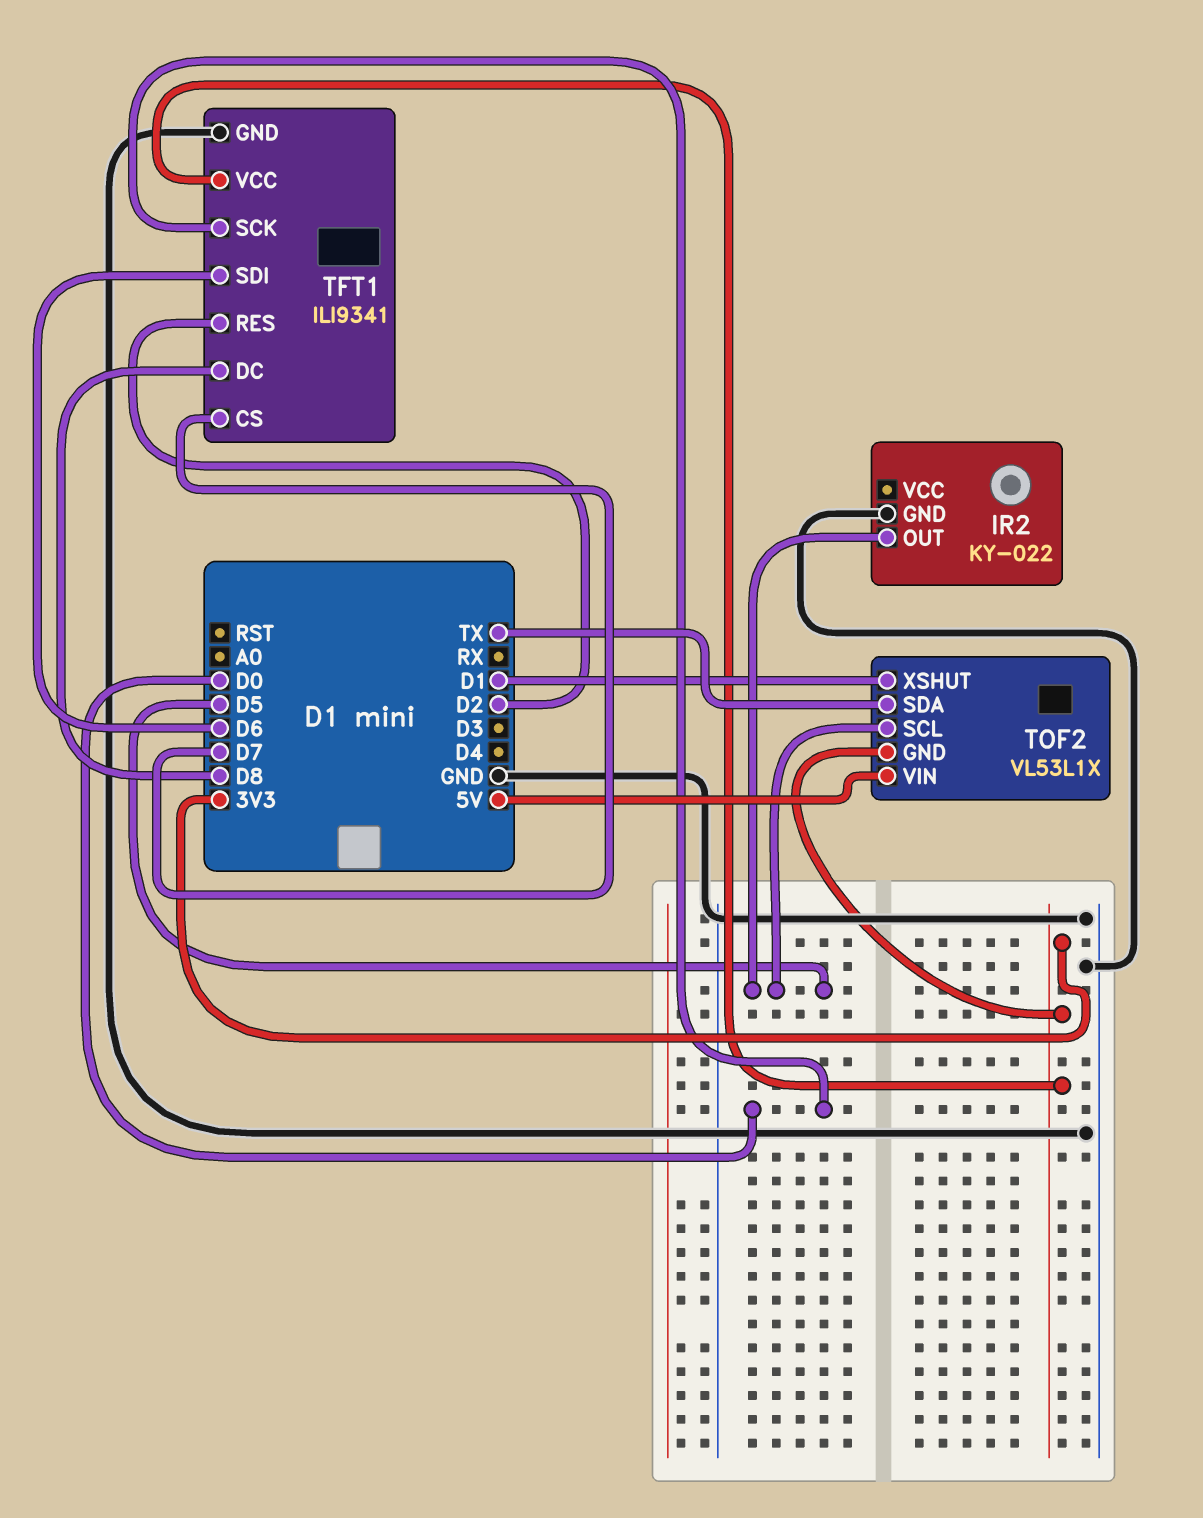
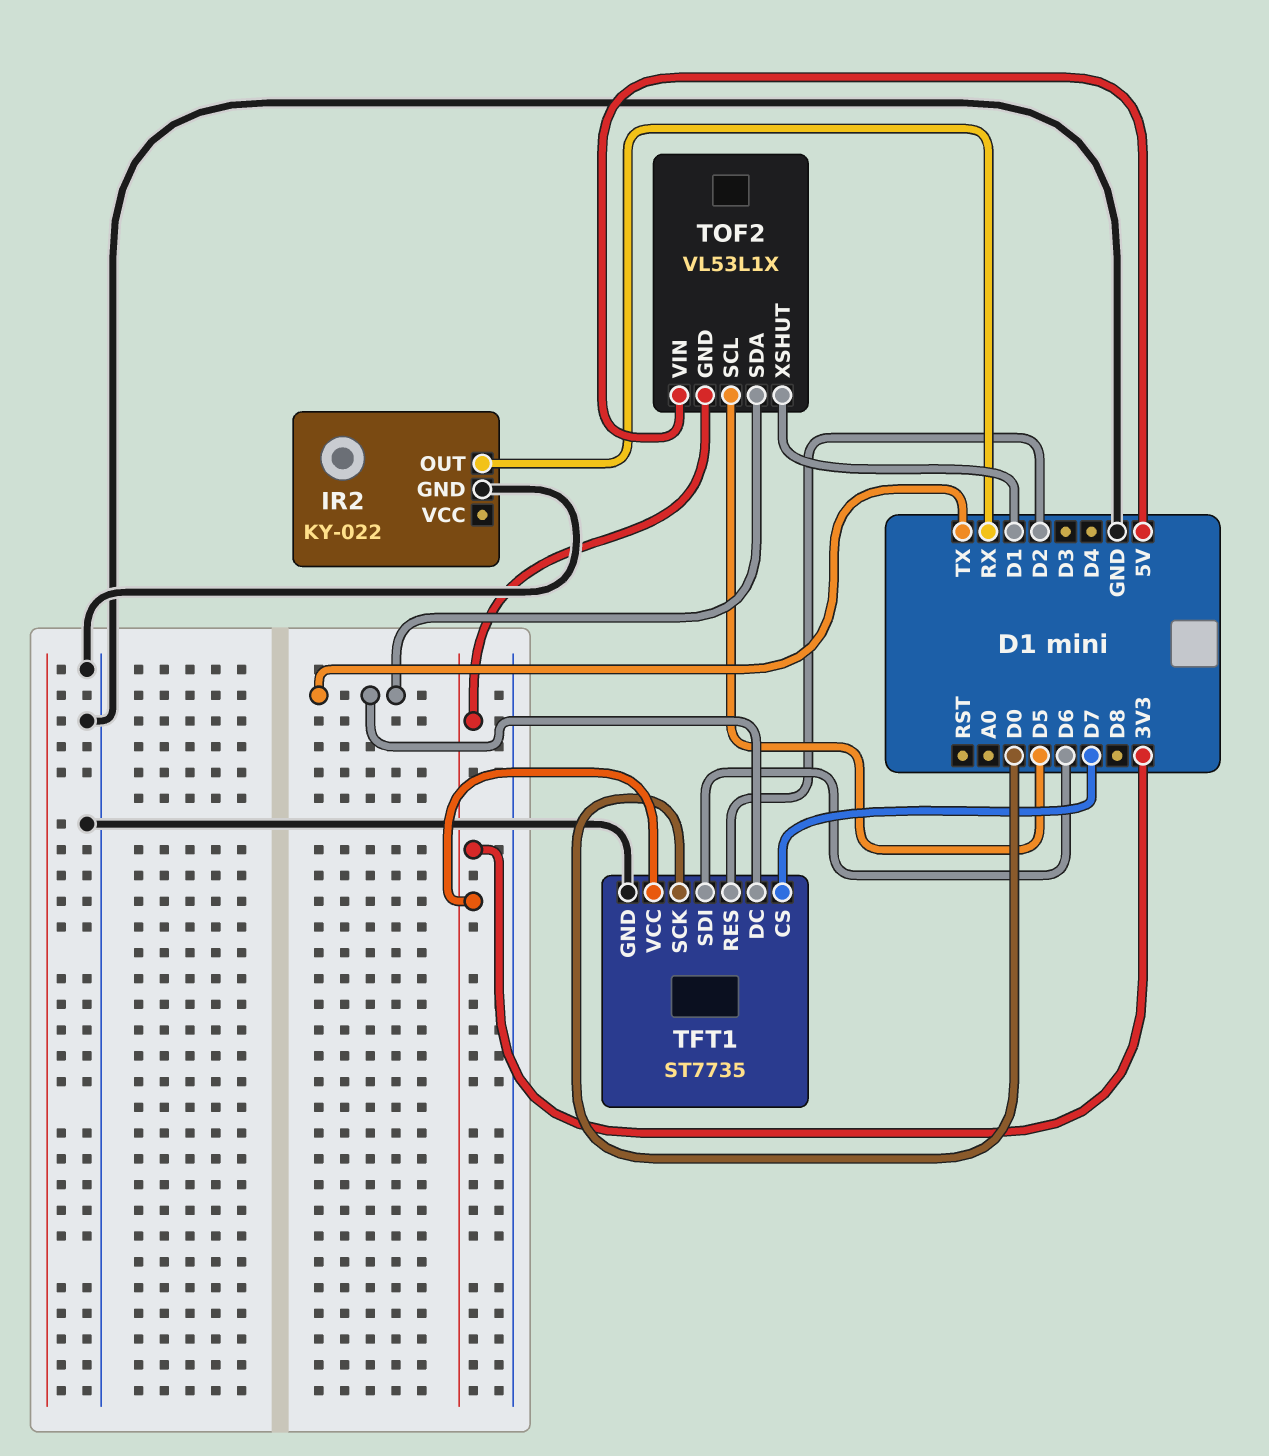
IR2 pin OUT: D5 -> RX
TFT1: ILI9341 -> ST7735
TFT1 pin DC: D8 -> TX

